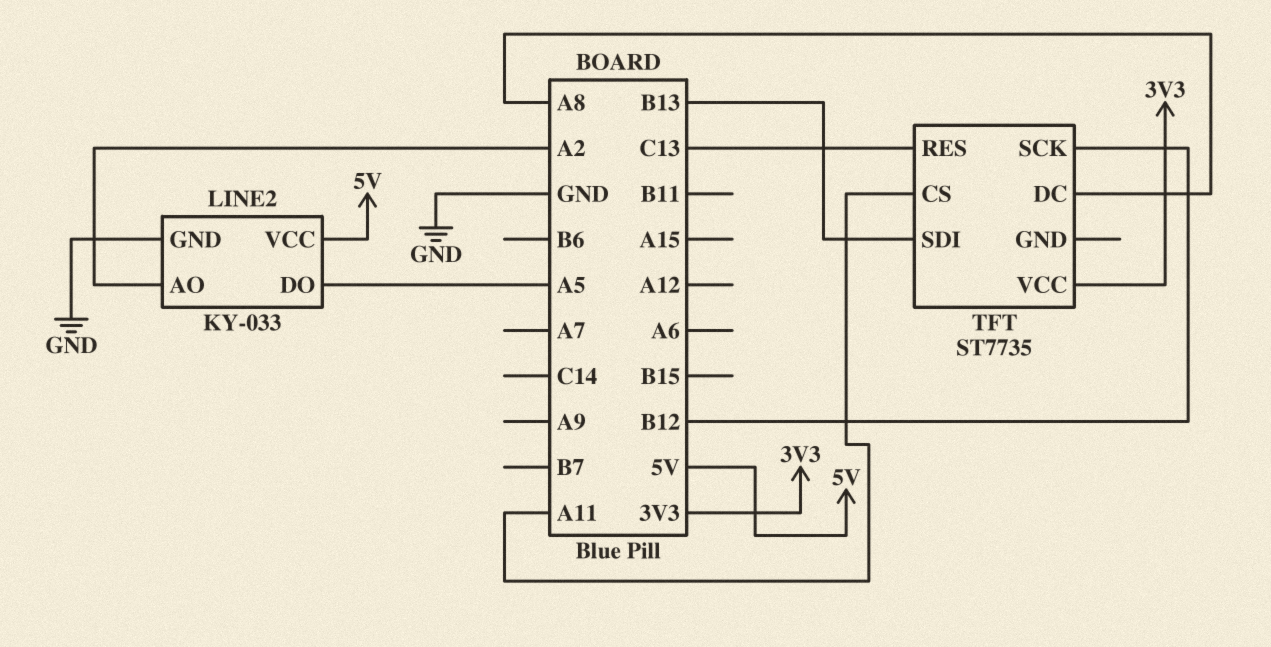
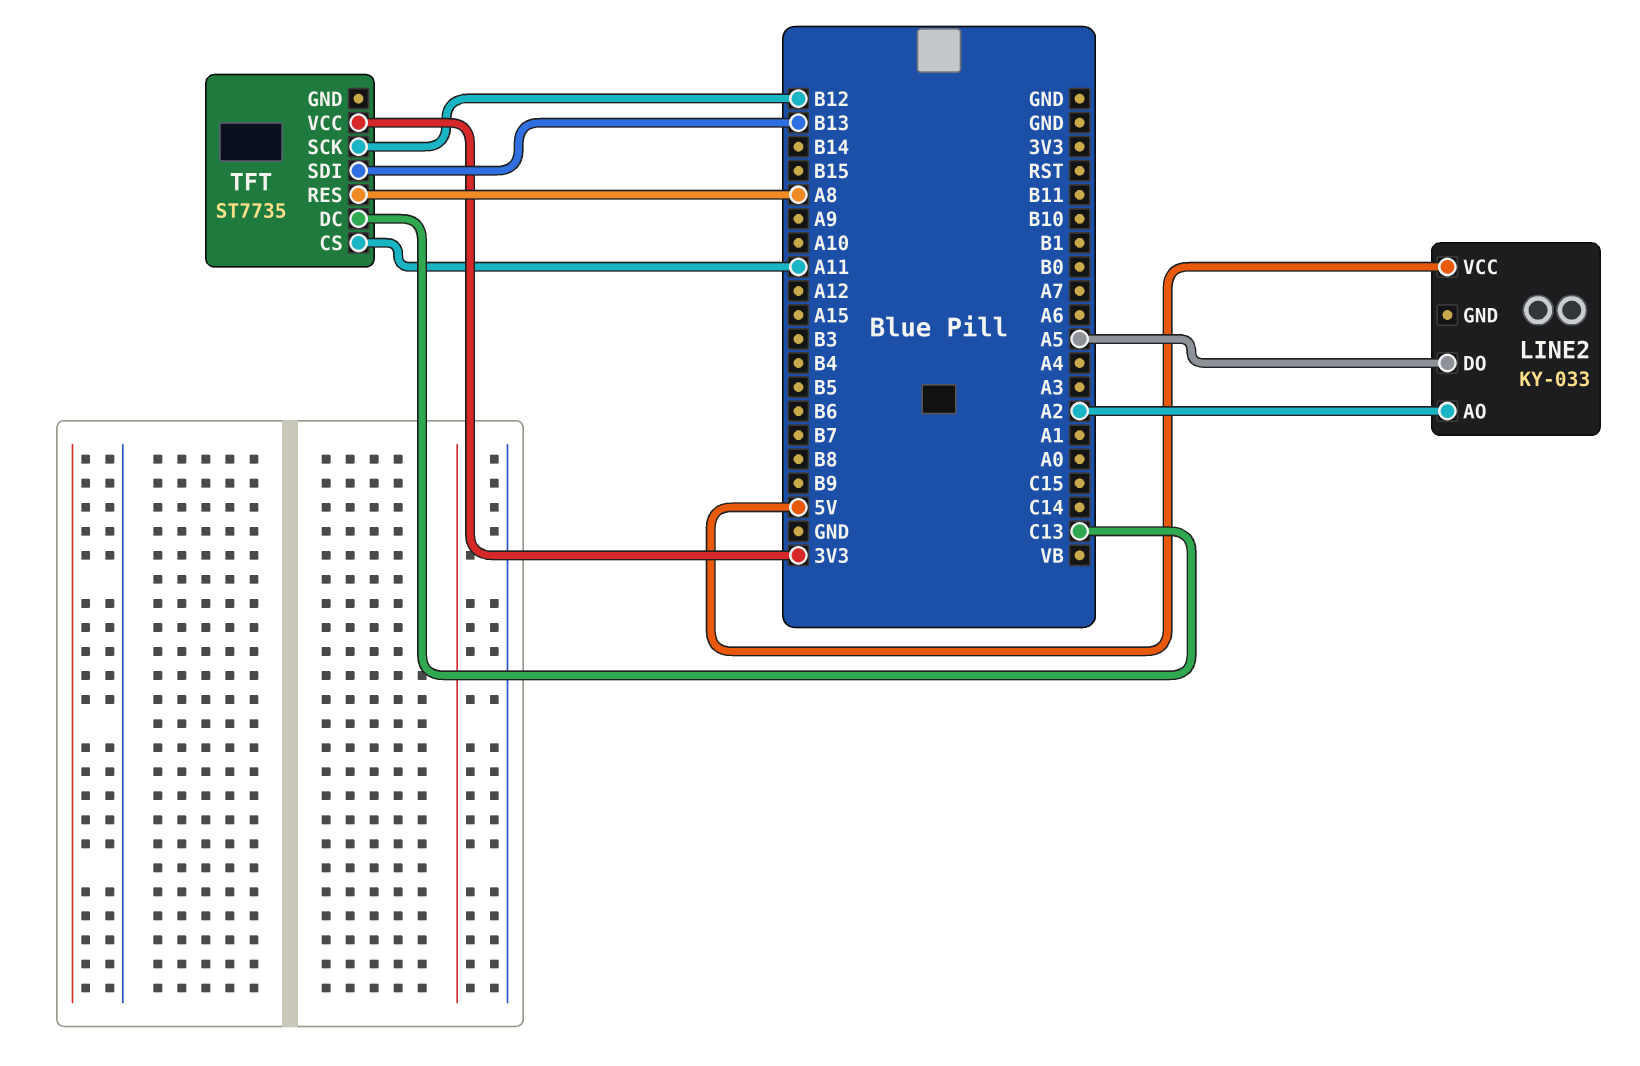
LINE2 pin GND: GND -> none
TFT pin DC: A8 -> C13
TFT pin RES: C13 -> A8

